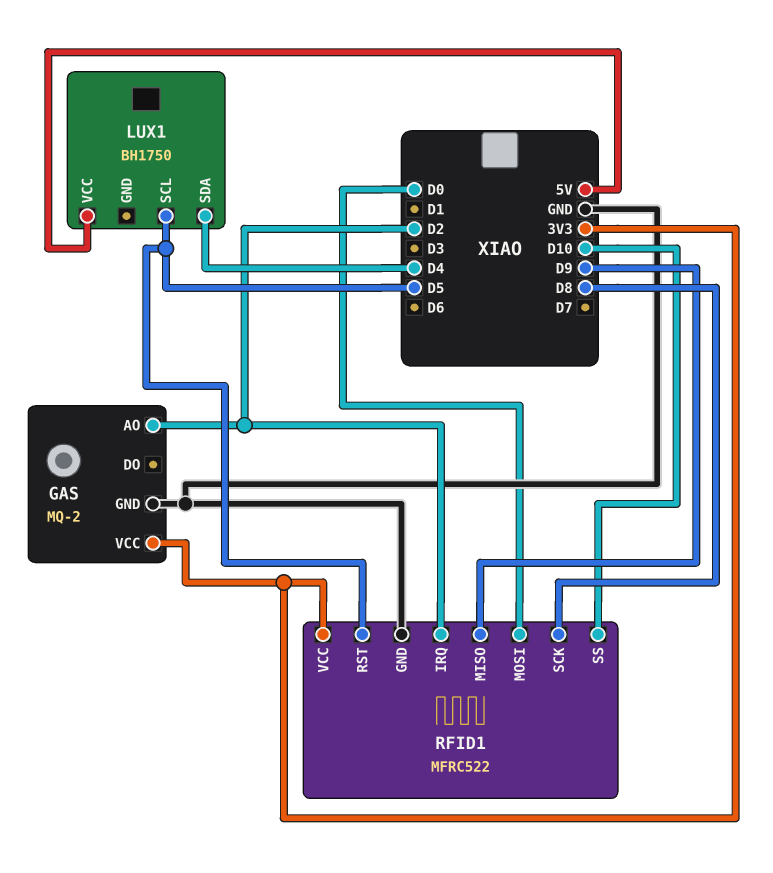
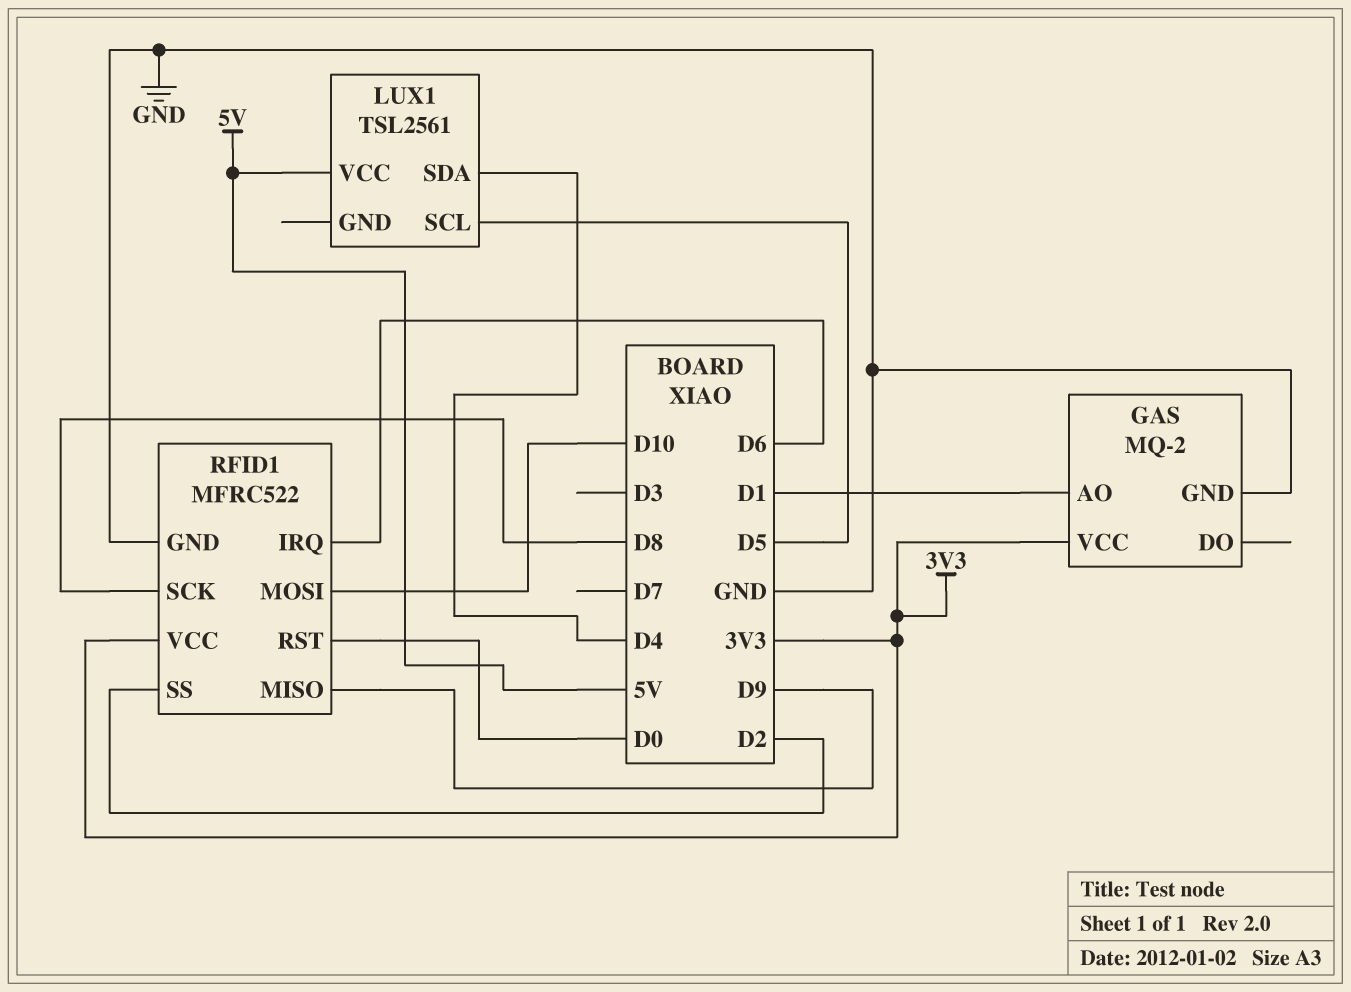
GAS pin AO: D2 -> D1
LUX1: BH1750 -> TSL2561
RFID1 pin IRQ: D2 -> D6
RFID1 pin MOSI: D0 -> D10
RFID1 pin RST: D5 -> D0
RFID1 pin SS: D10 -> D2

